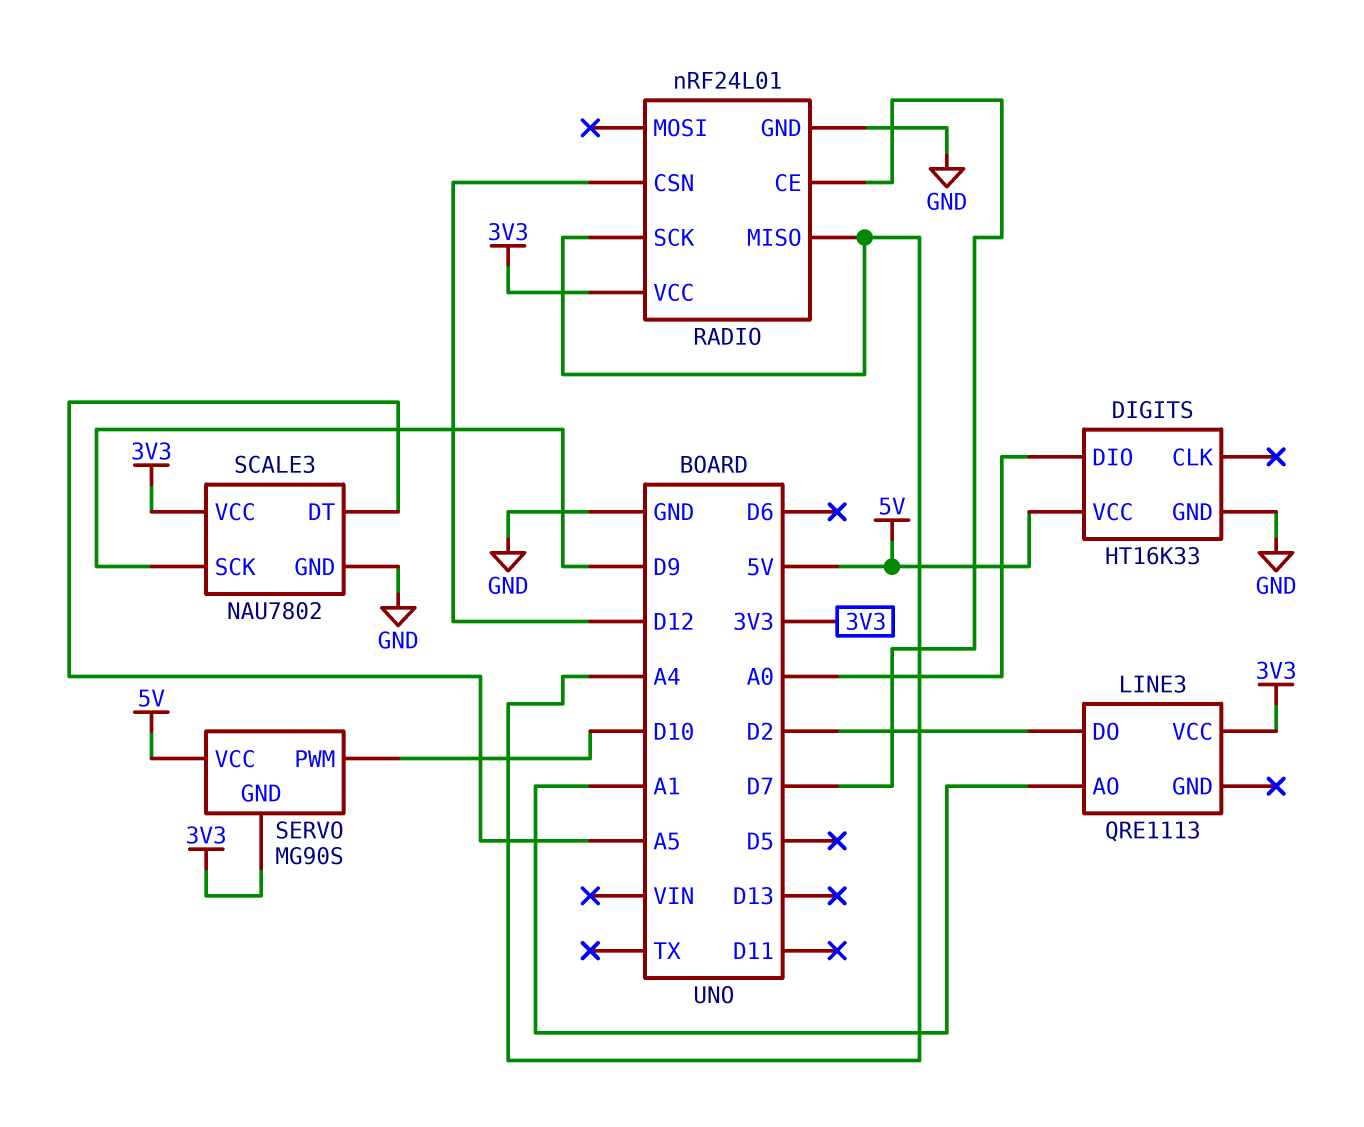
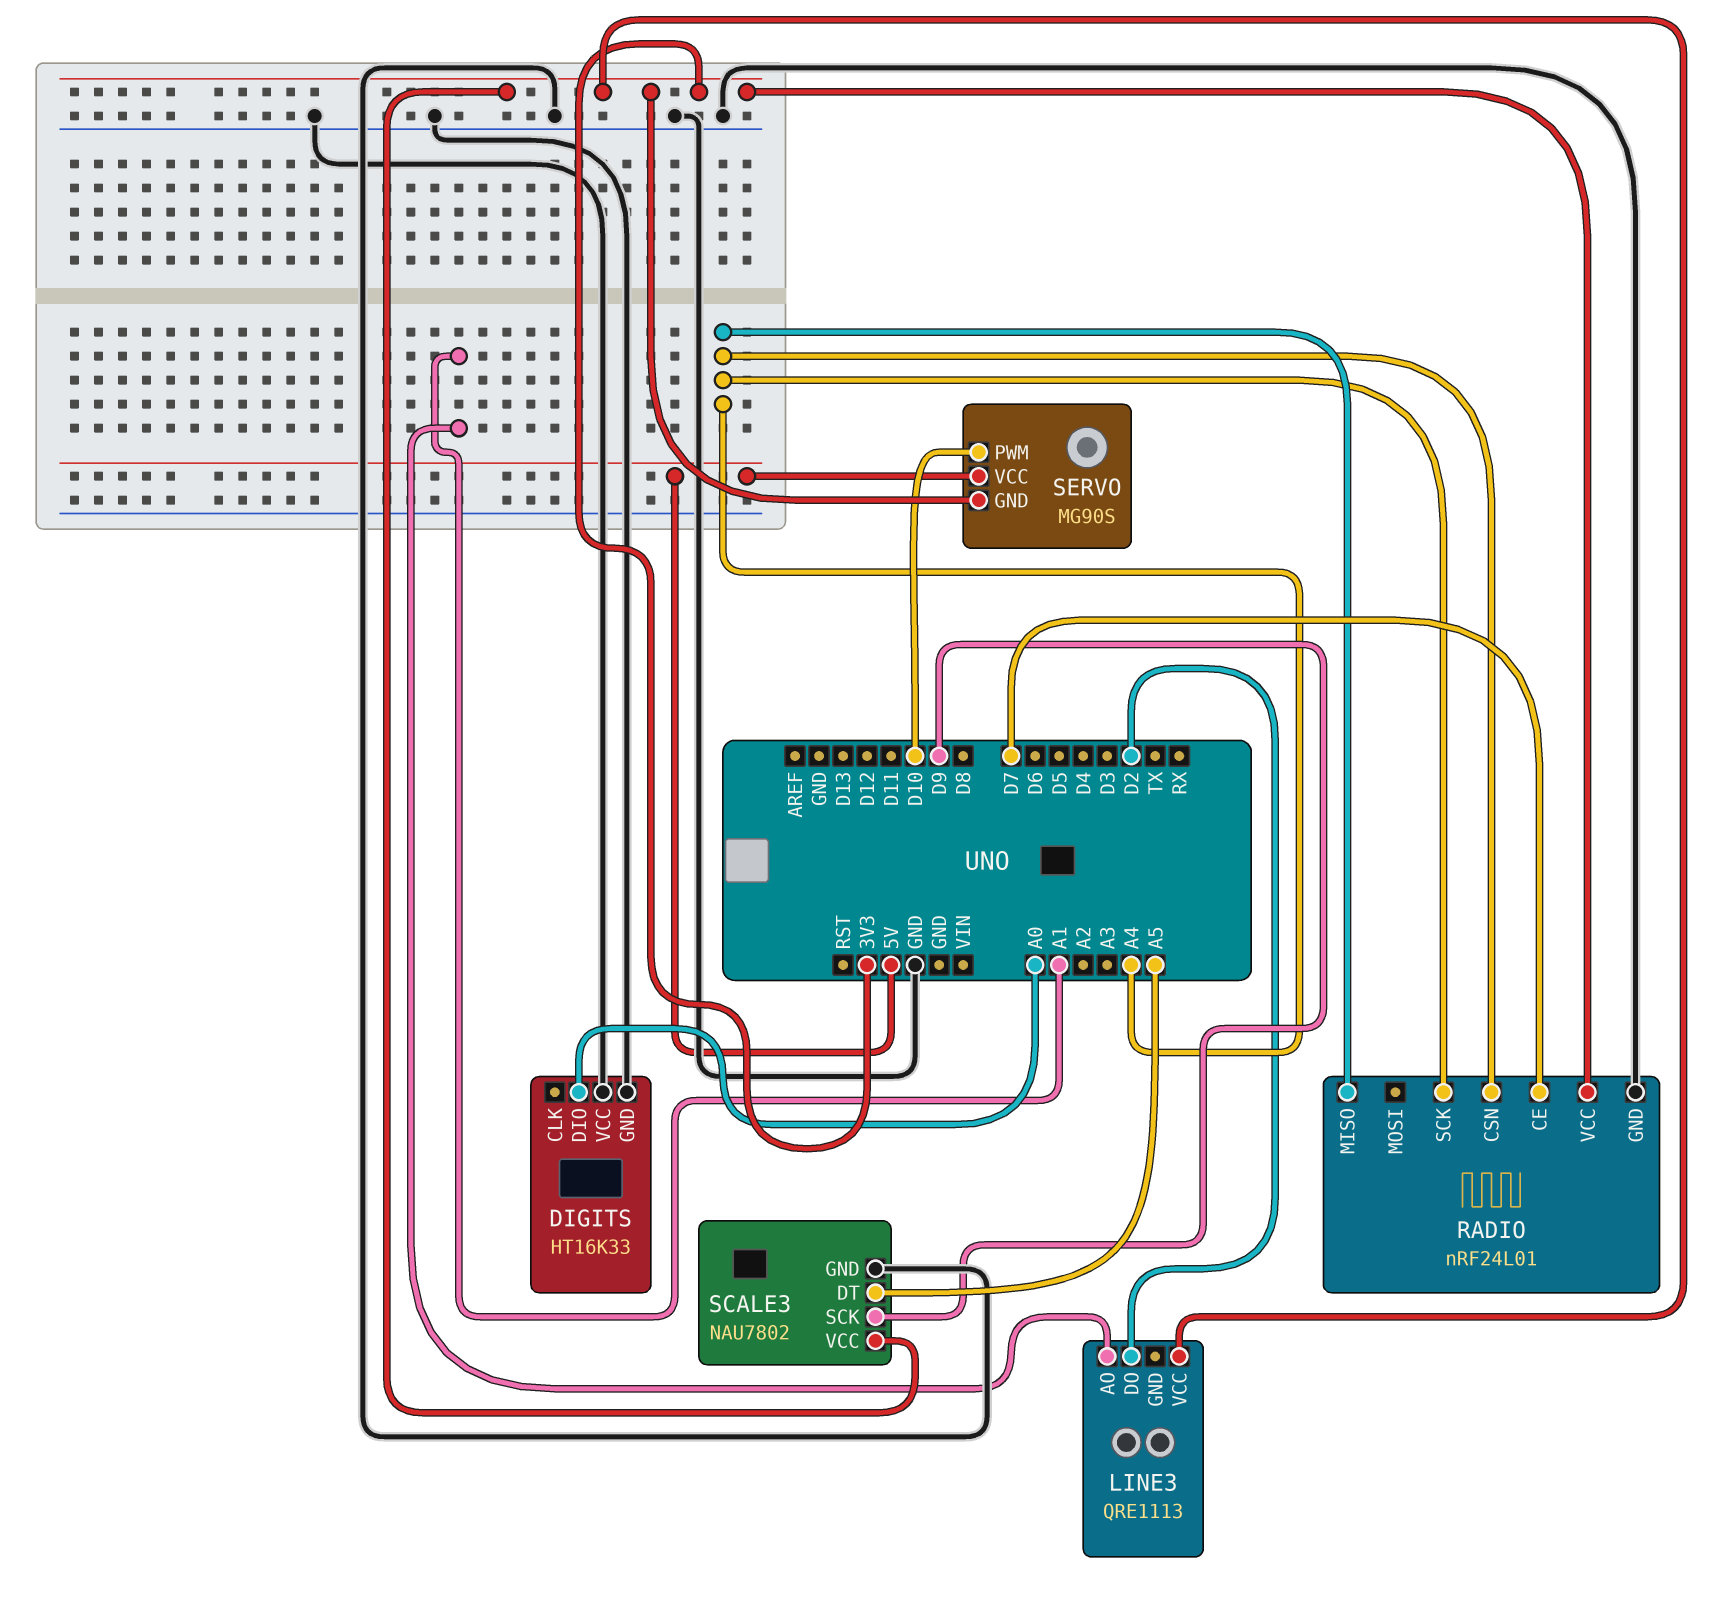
DIGITS pin VCC: 5V -> GND
RADIO pin CSN: D12 -> A4

